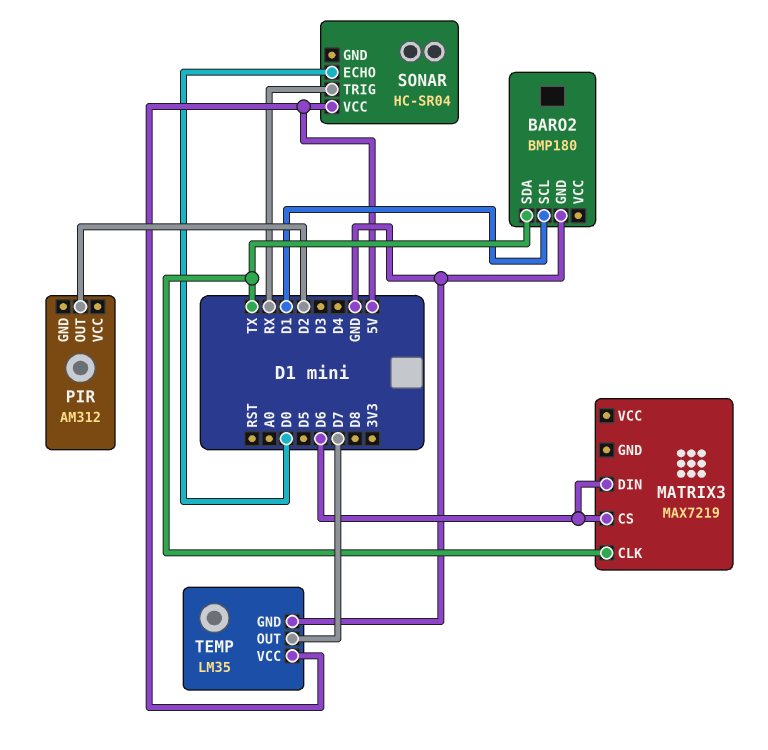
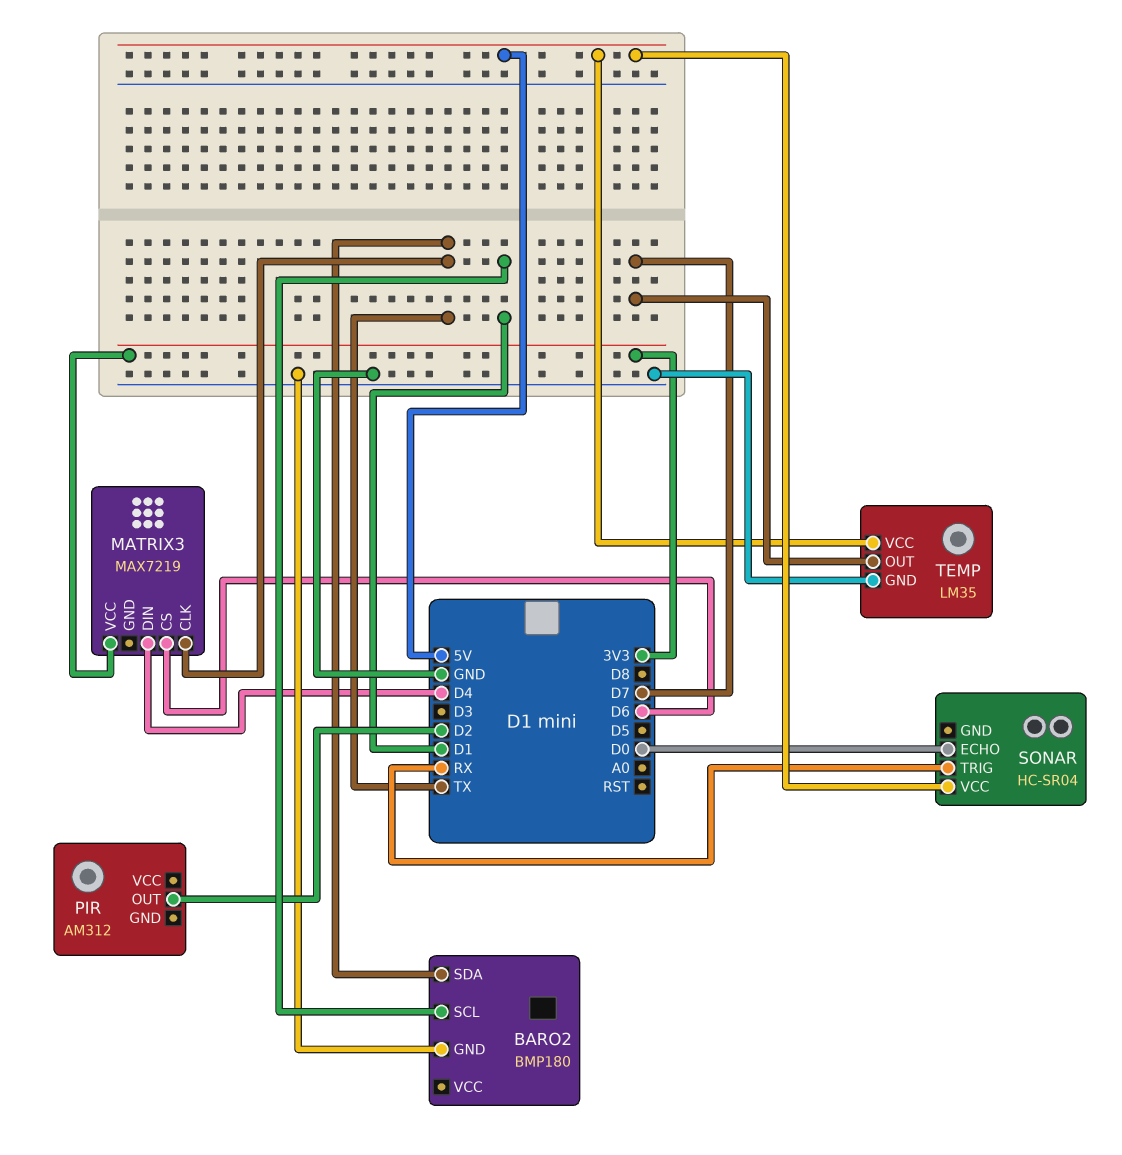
MATRIX3 pin DIN: D6 -> D4
MATRIX3 pin VCC: none -> 3V3

